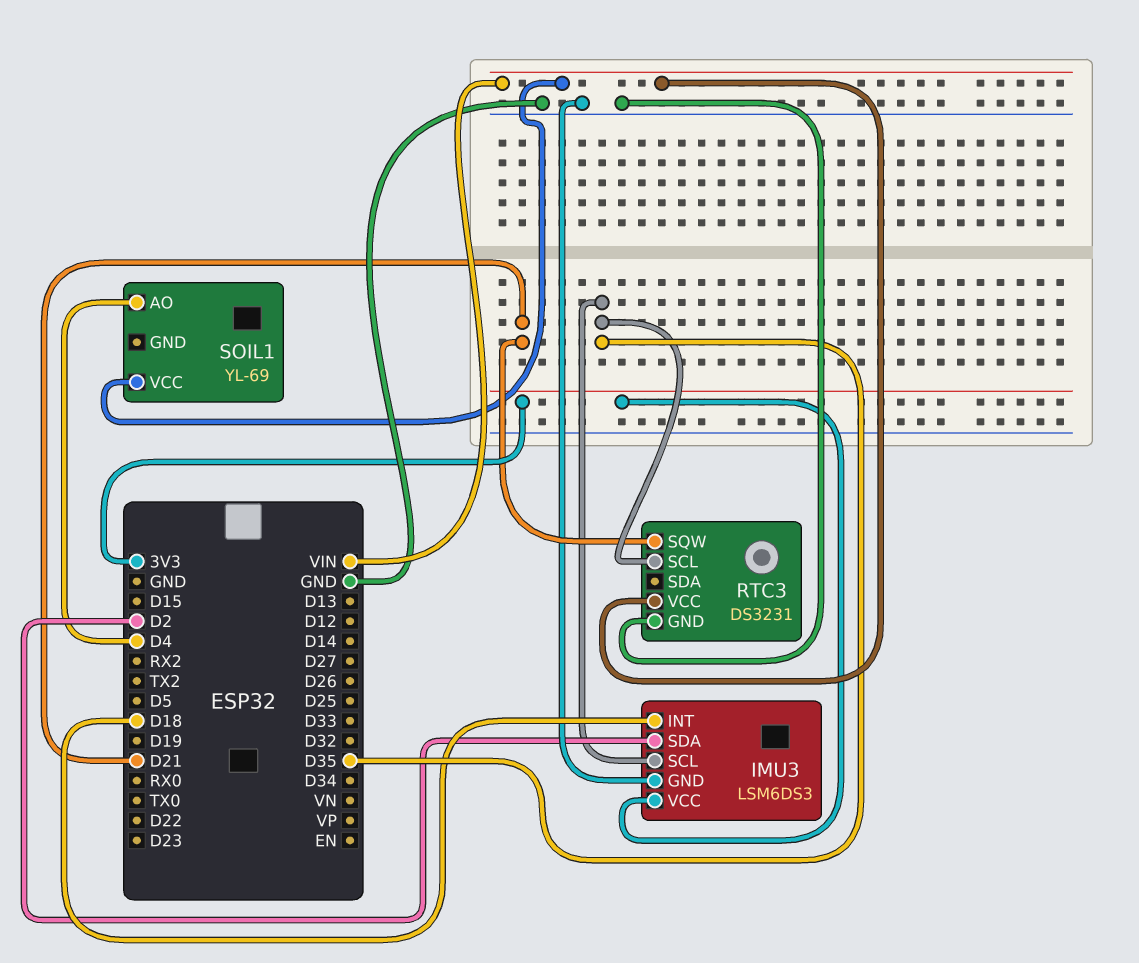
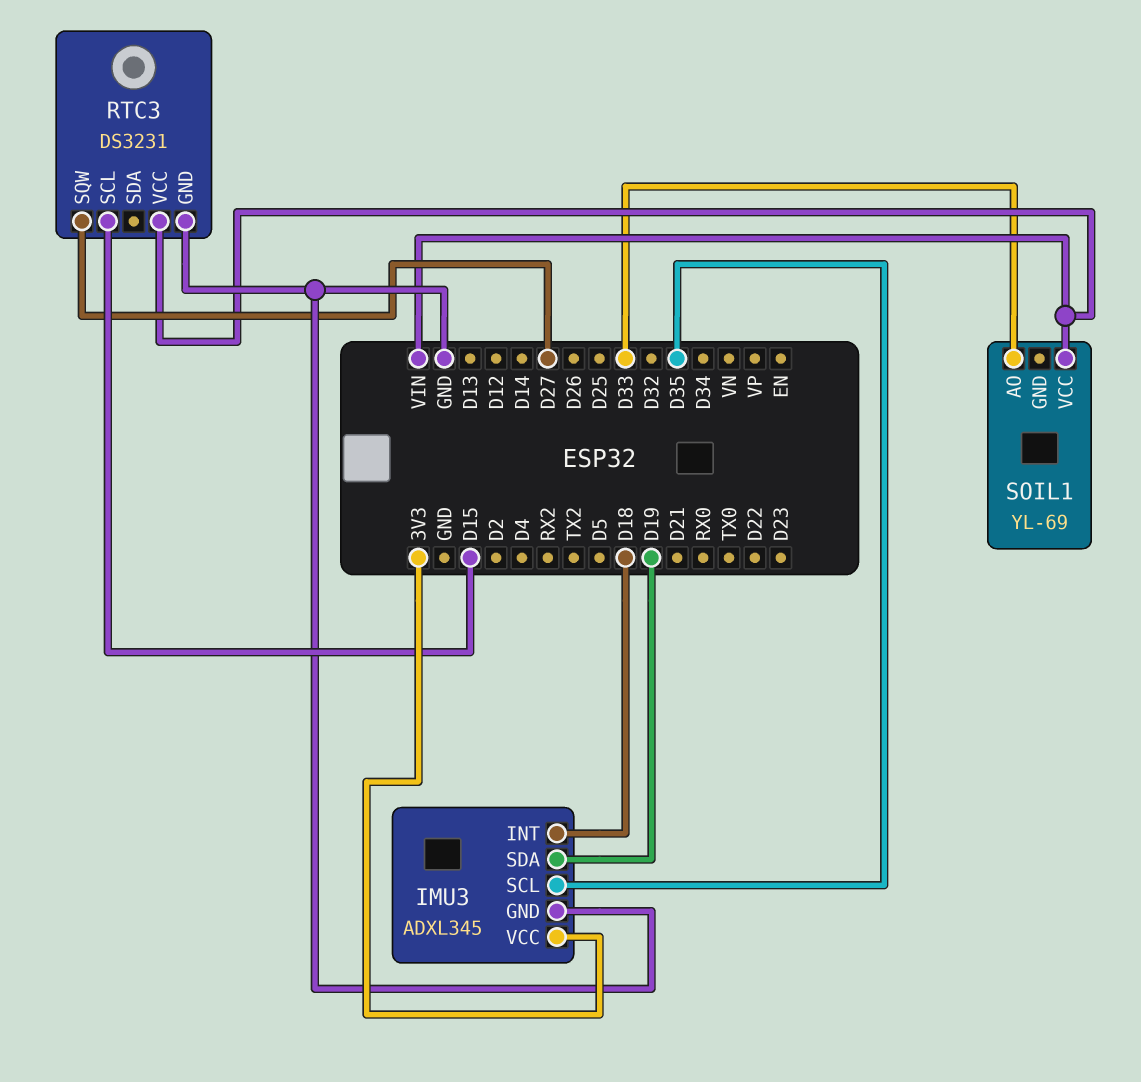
IMU3: LSM6DS3 -> ADXL345
IMU3 pin SDA: D2 -> D19
RTC3 pin SCL: D35 -> D15
RTC3 pin SQW: D21 -> D27
SOIL1 pin AO: D4 -> D33

